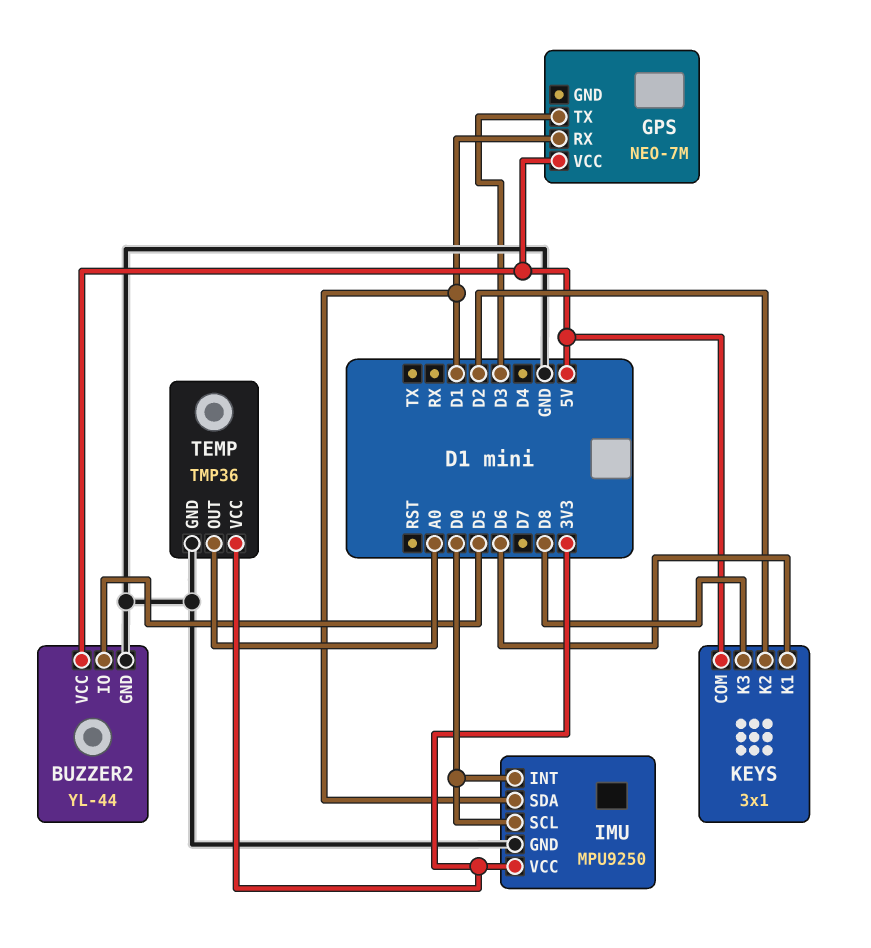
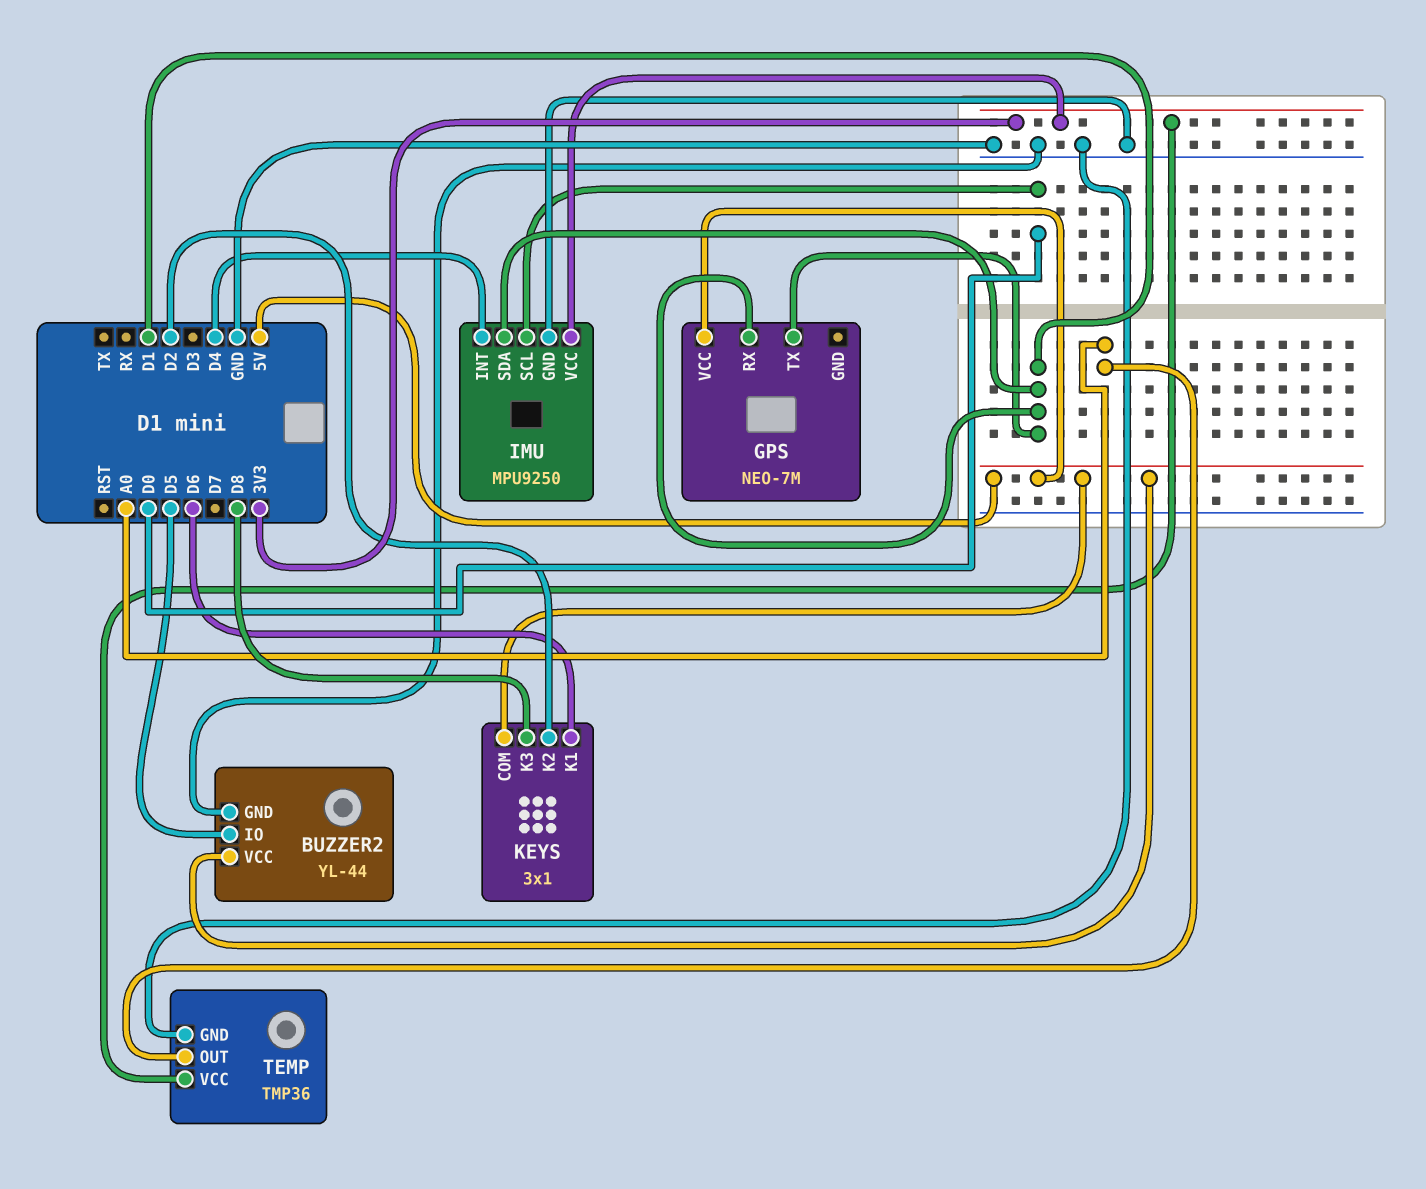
GPS pin TX: D3 -> D1
IMU pin INT: D0 -> D4

